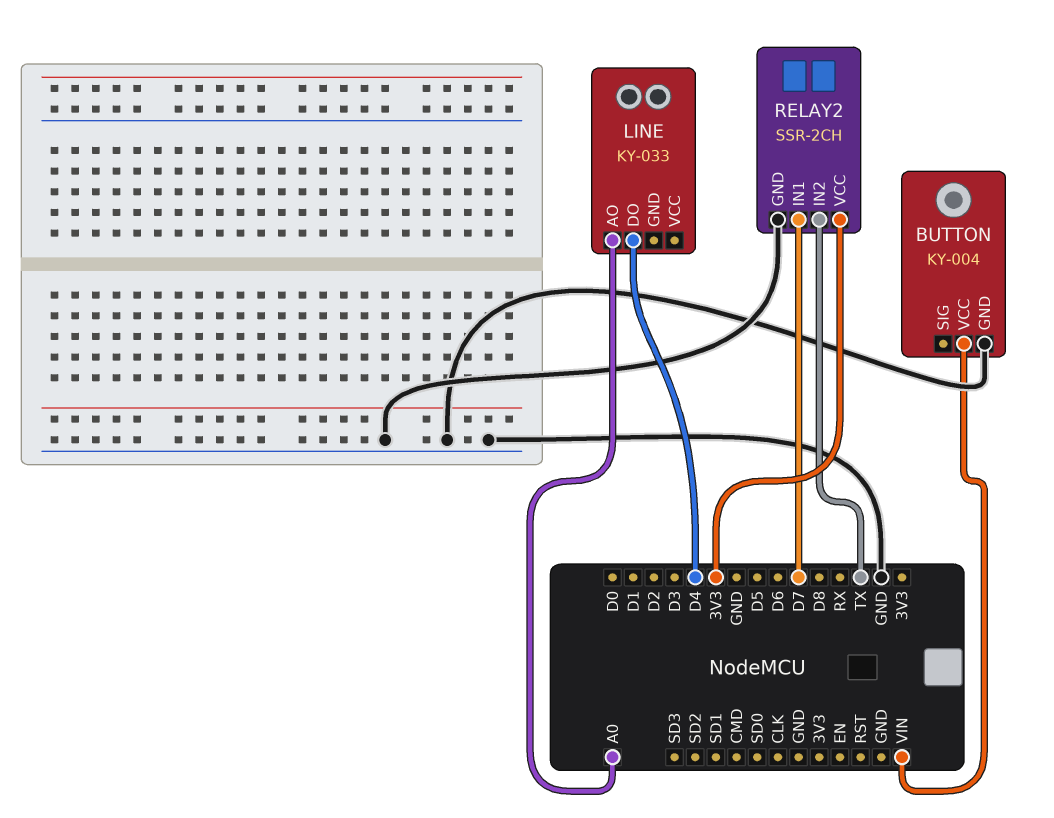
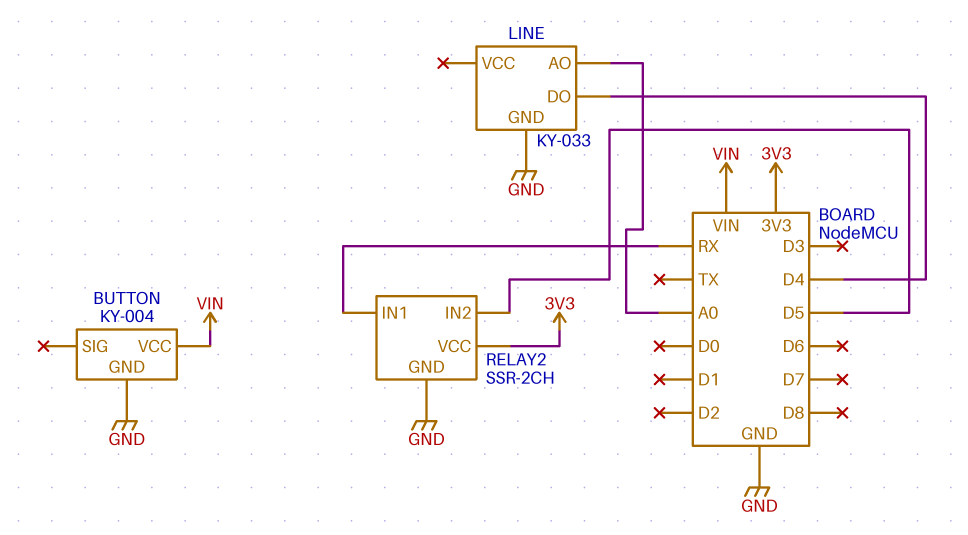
LINE pin GND: none -> GND
RELAY2 pin IN1: D7 -> RX
RELAY2 pin IN2: TX -> D5

